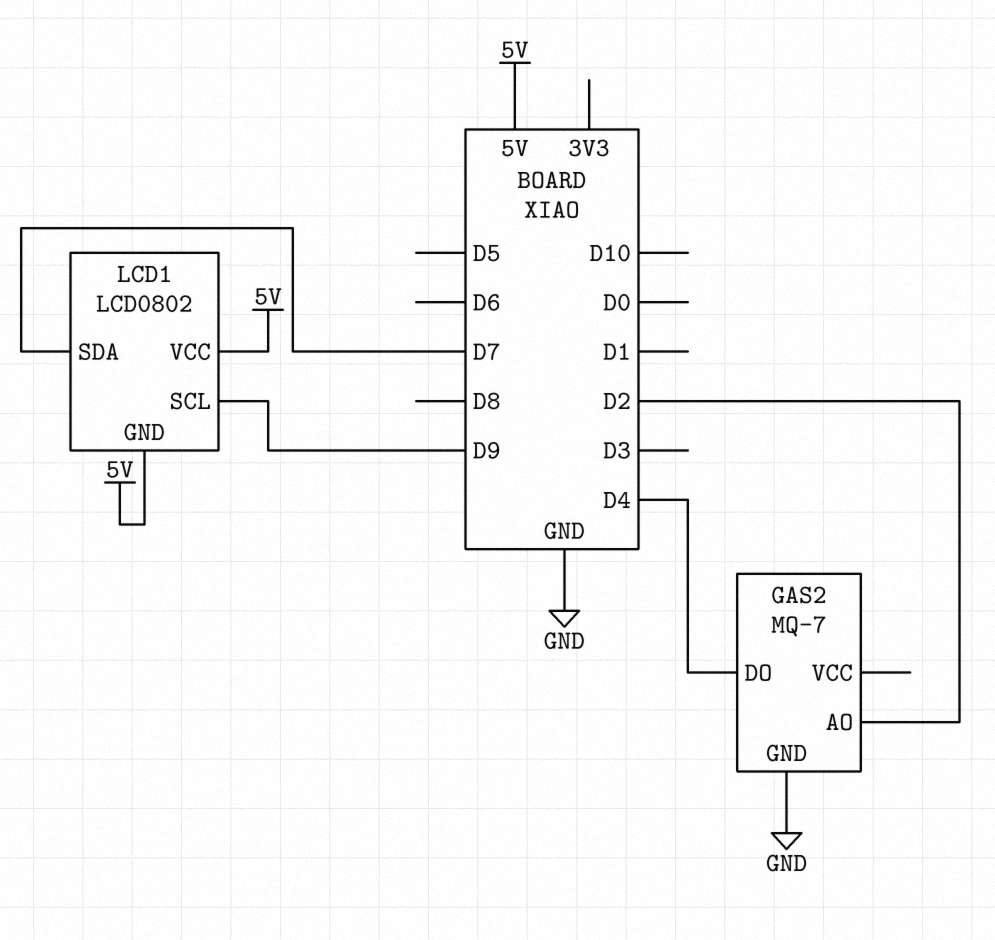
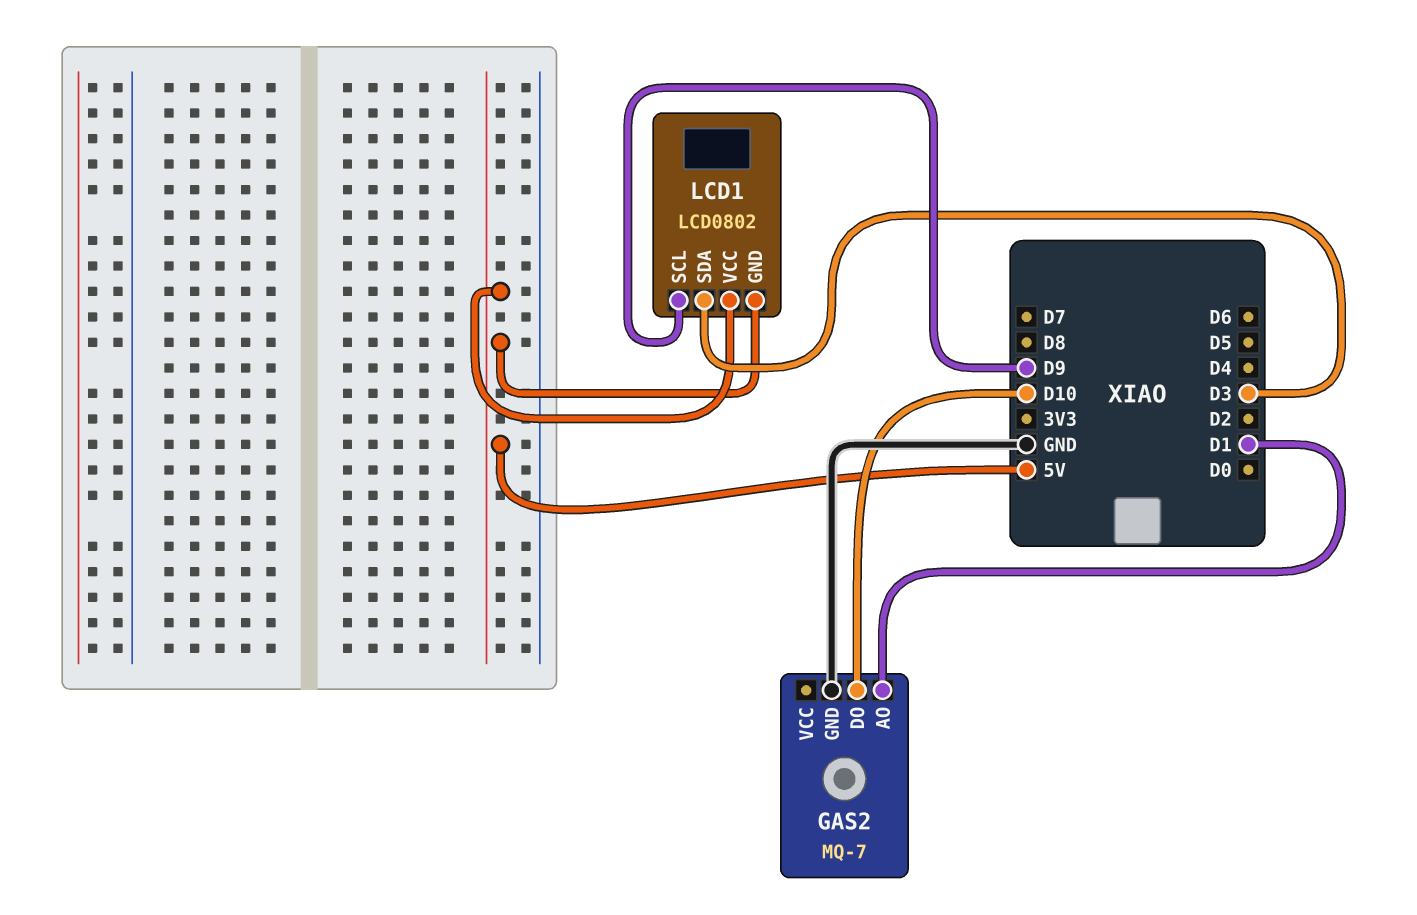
GAS2 pin AO: D2 -> D1
GAS2 pin DO: D4 -> D10
LCD1 pin SDA: D7 -> D3

